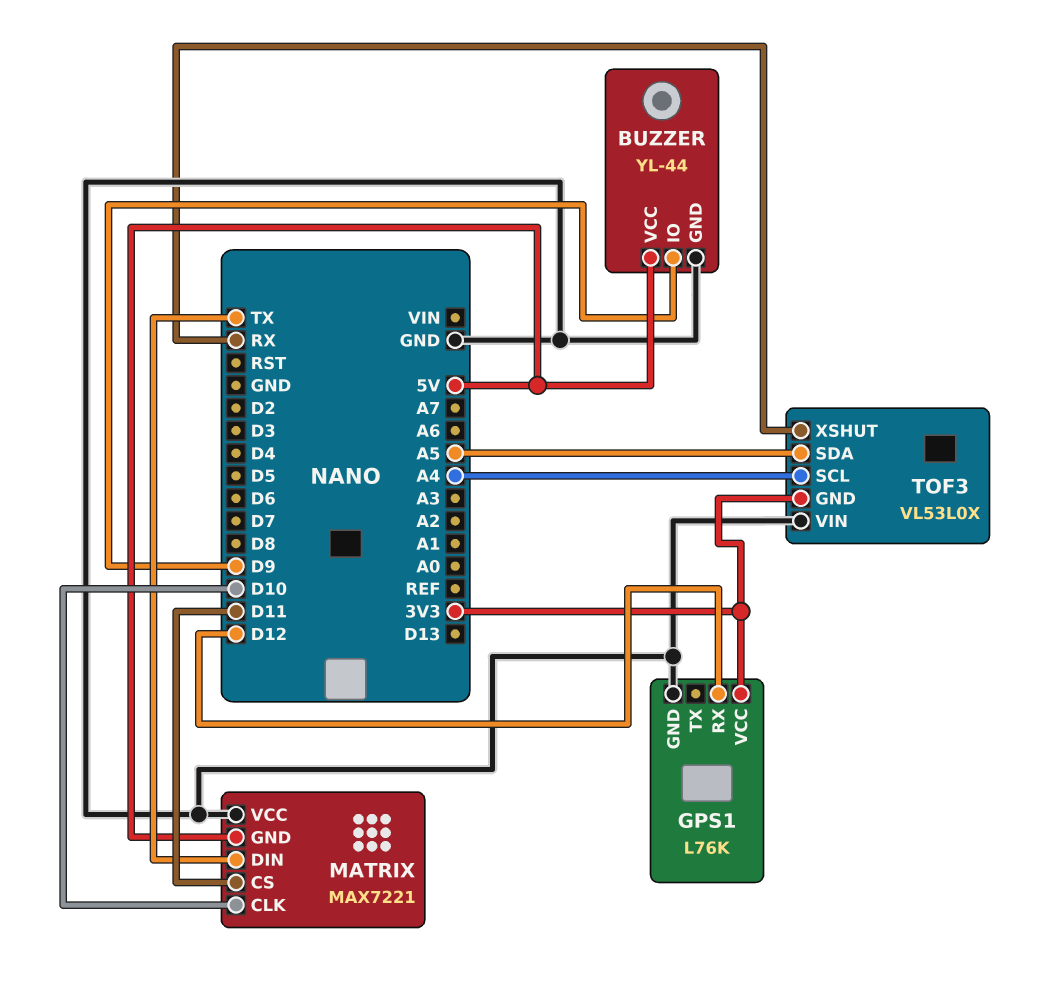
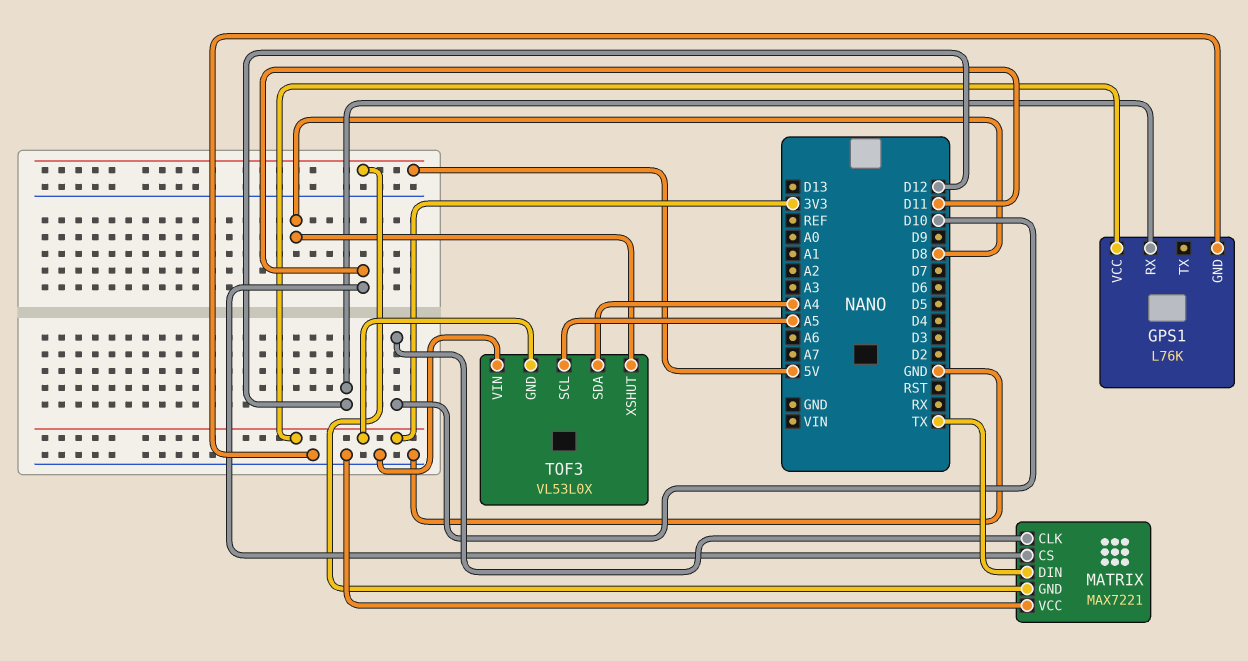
BUZZER: YL-44 -> none
BUZZER pin GND: GND -> none
BUZZER pin IO: D9 -> none
BUZZER pin VCC: 5V -> none
TOF3 pin SCL: A4 -> A5
TOF3 pin SDA: A5 -> A4
TOF3 pin XSHUT: RX -> D8

